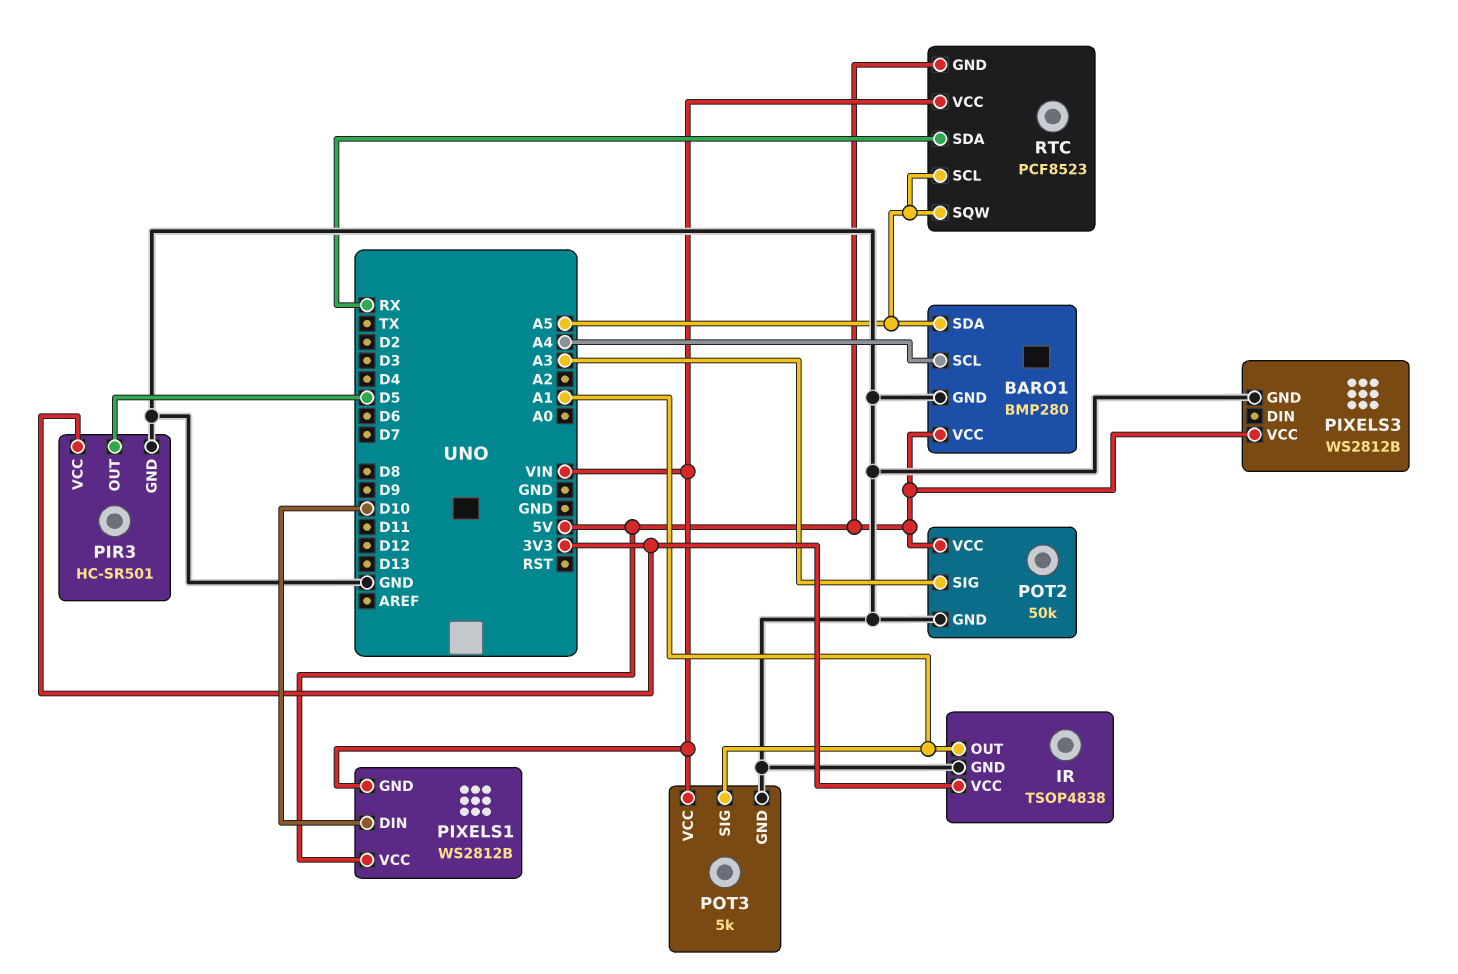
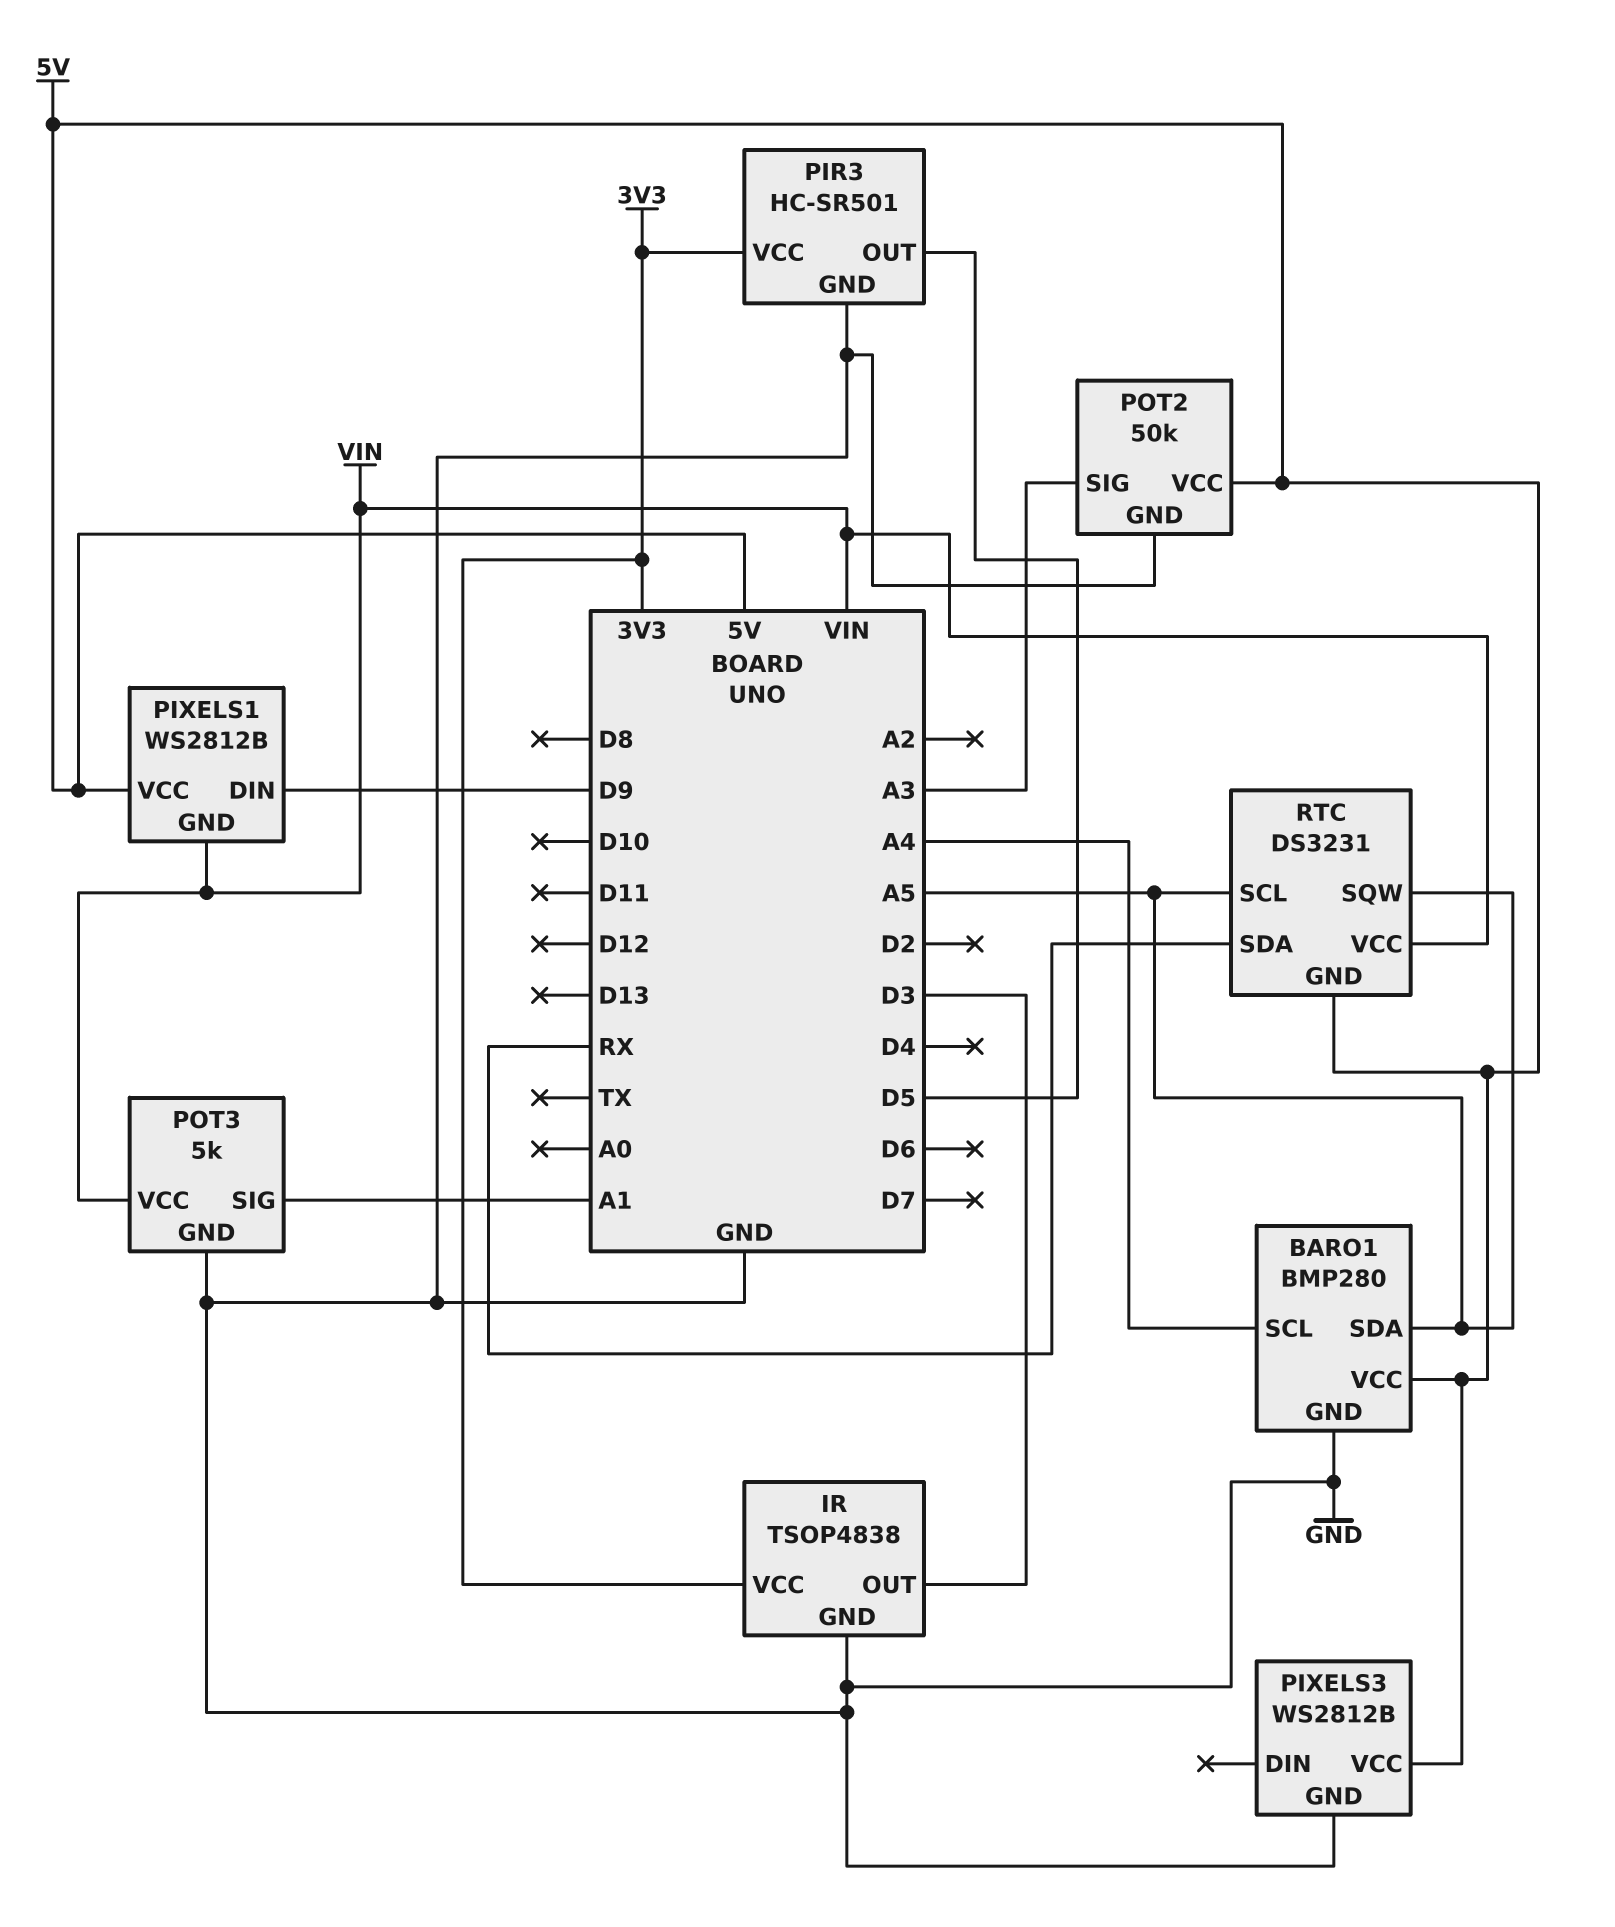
IR pin OUT: A1 -> D3
PIXELS1 pin DIN: D10 -> D9
RTC: PCF8523 -> DS3231

